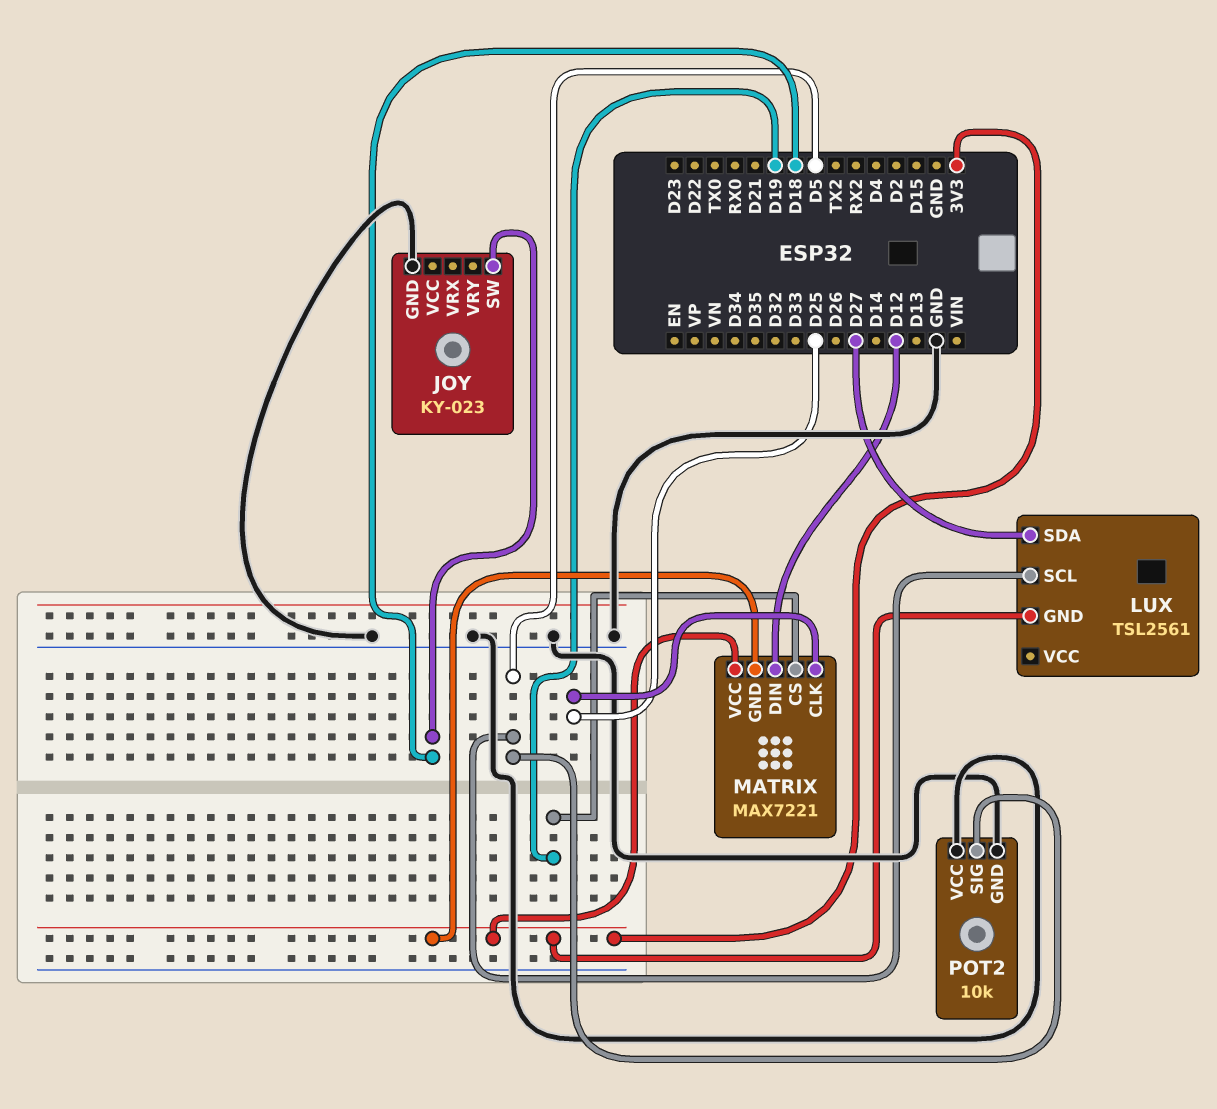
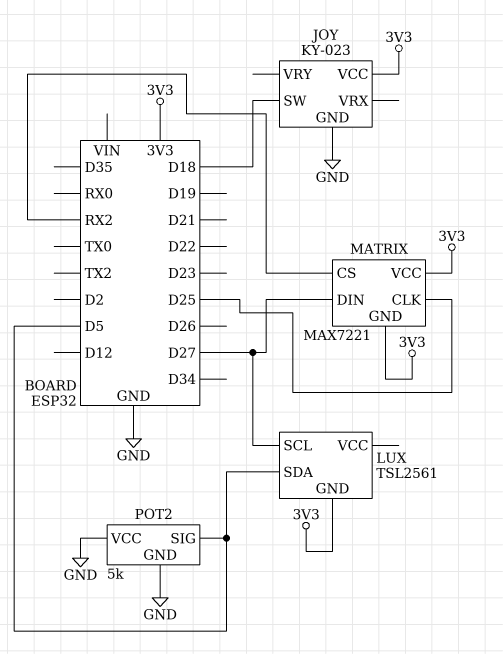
JOY pin VCC: none -> 3V3
LUX pin SCL: D5 -> D27
LUX pin SDA: D27 -> D5
MATRIX pin CS: D19 -> RX2
MATRIX pin DIN: D12 -> D27
POT2: 10k -> 5k

